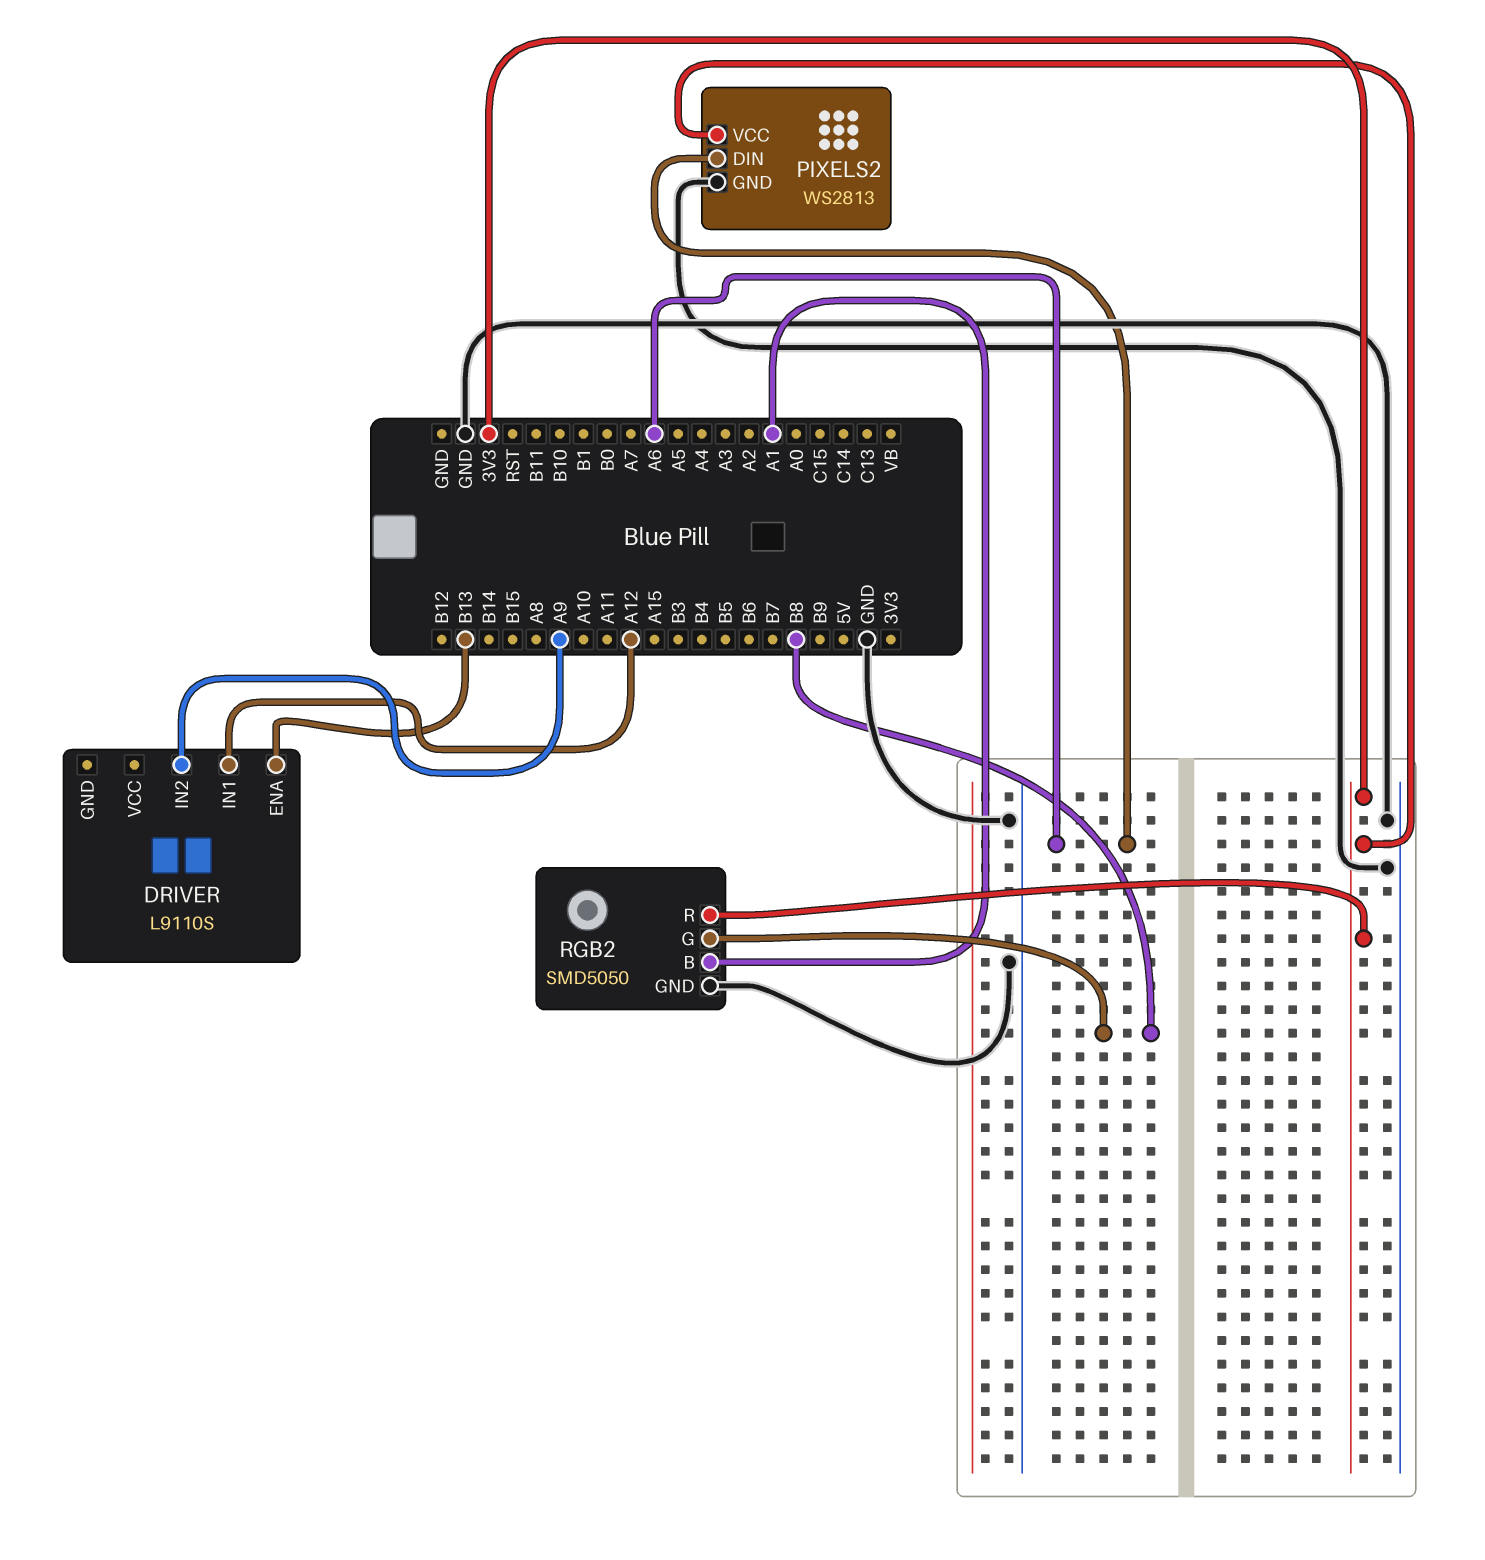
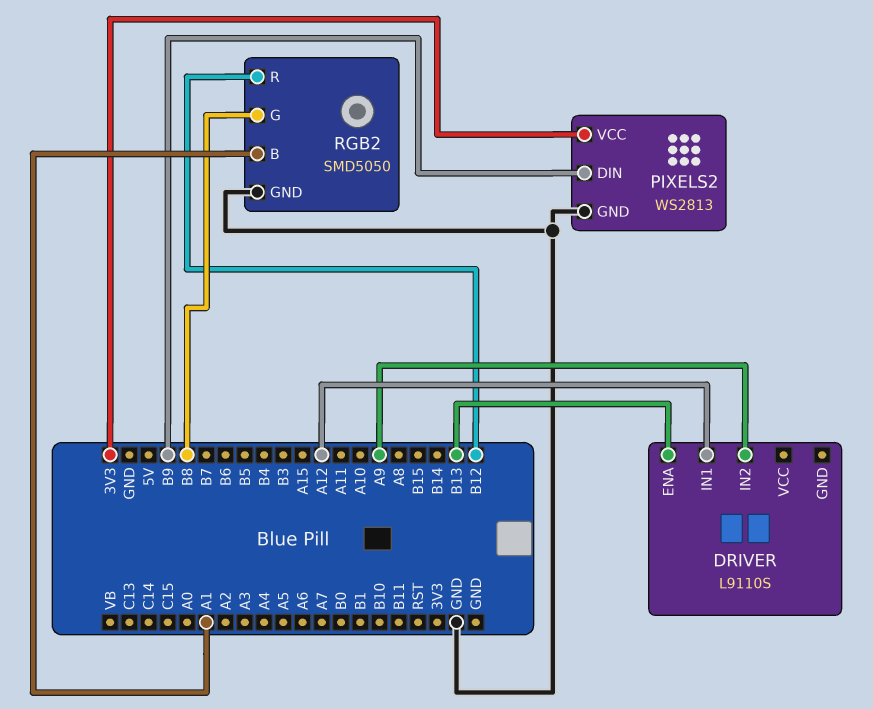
PIXELS2 pin DIN: A6 -> B9
RGB2 pin R: 3V3 -> B12

